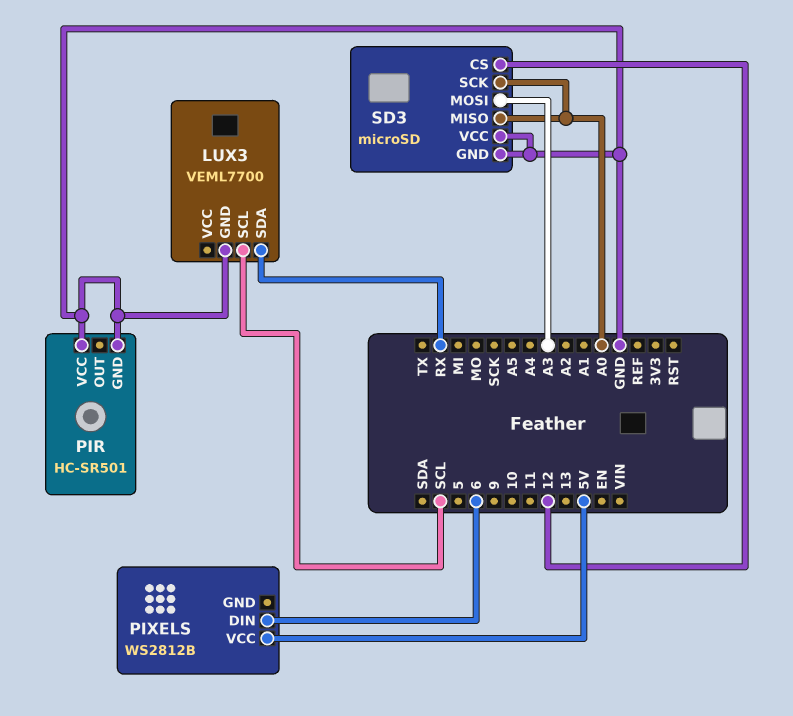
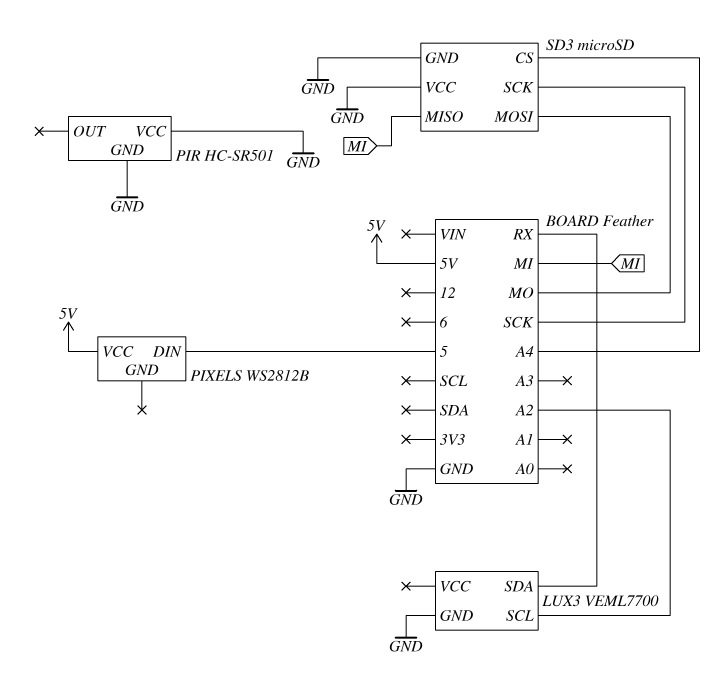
LUX3 pin SCL: SCL -> A2
PIXELS pin DIN: 6 -> 5
SD3 pin CS: 12 -> A4
SD3 pin MISO: A0 -> MI
SD3 pin MOSI: A3 -> MO
SD3 pin SCK: A0 -> SCK

